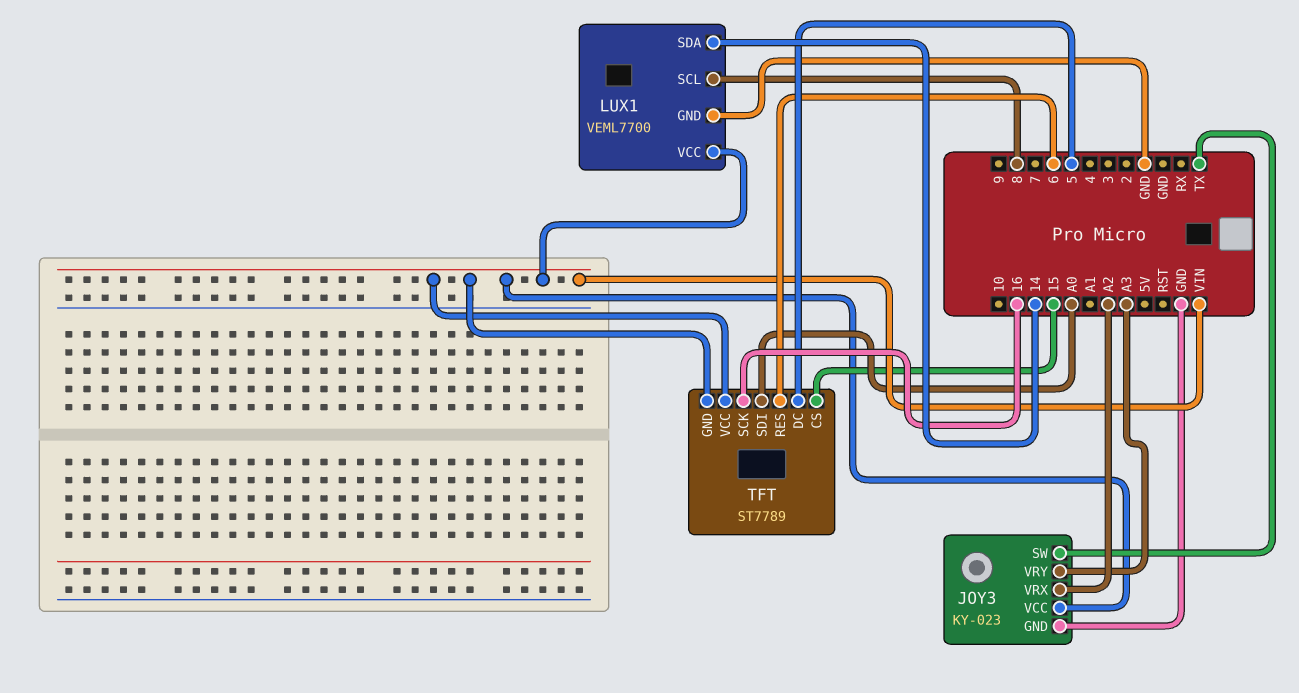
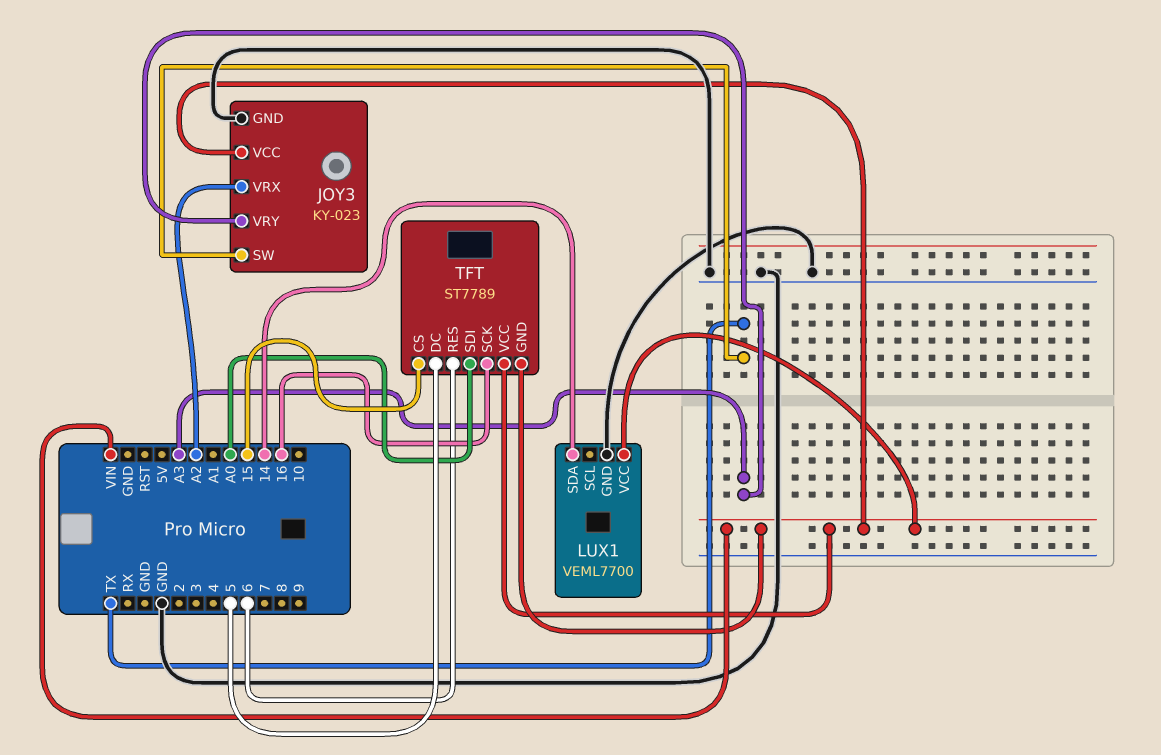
LUX1 pin SCL: 8 -> none

